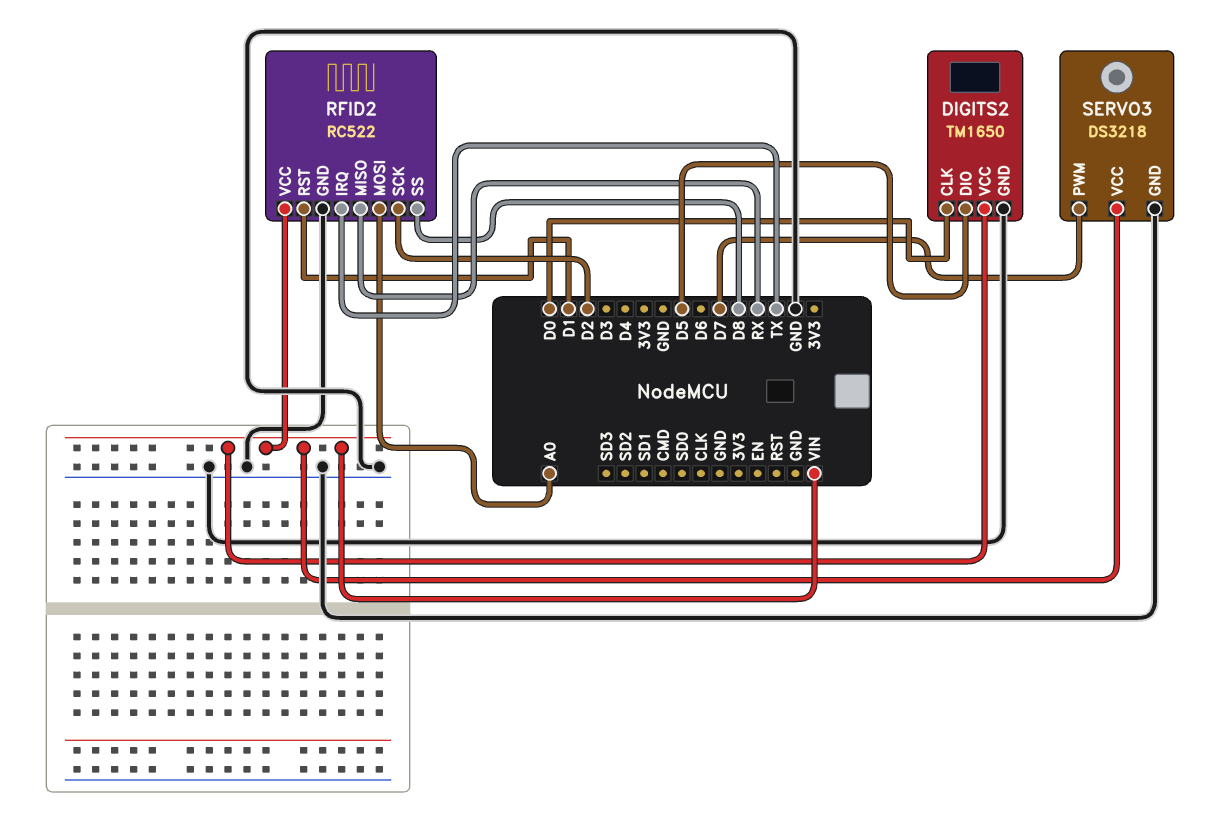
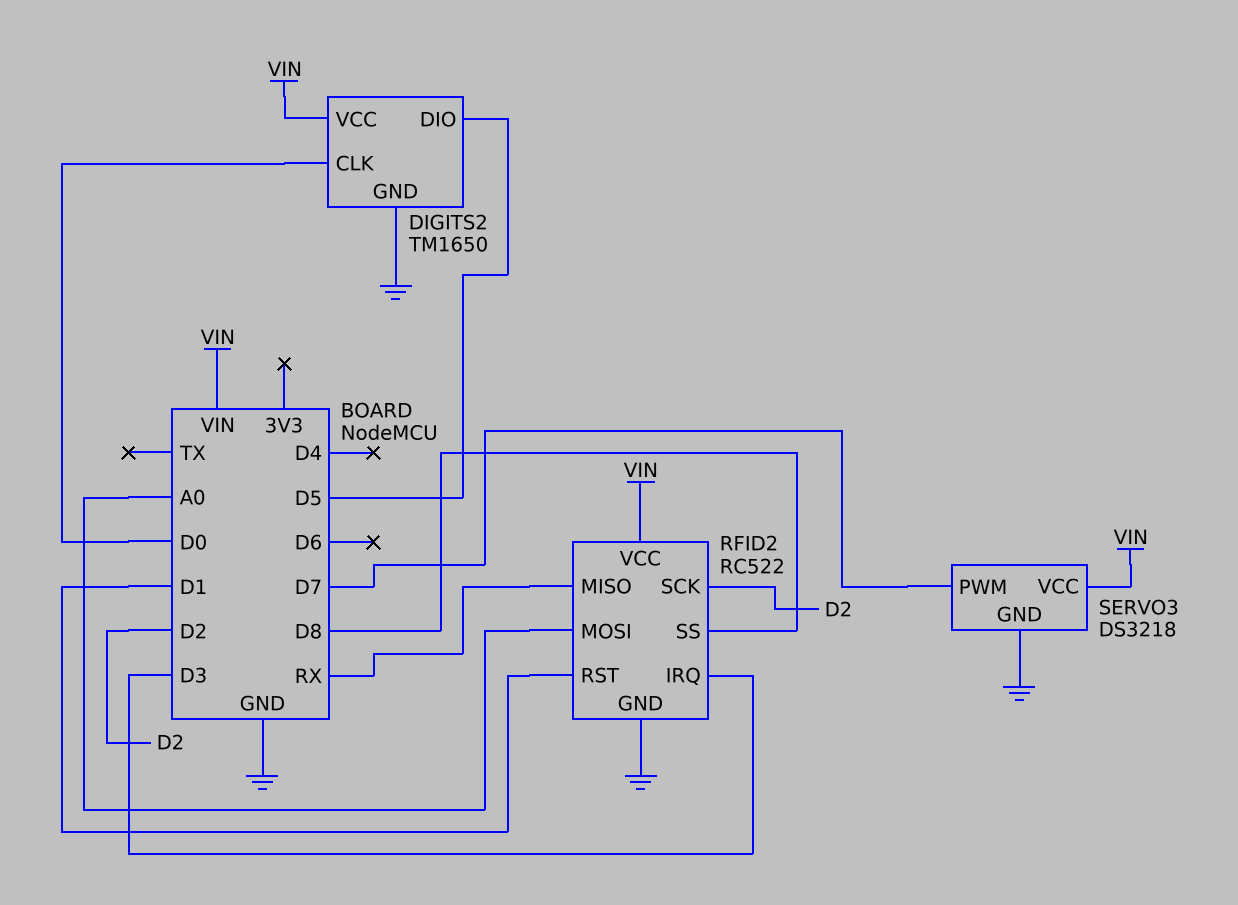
RFID2 pin IRQ: TX -> D3

